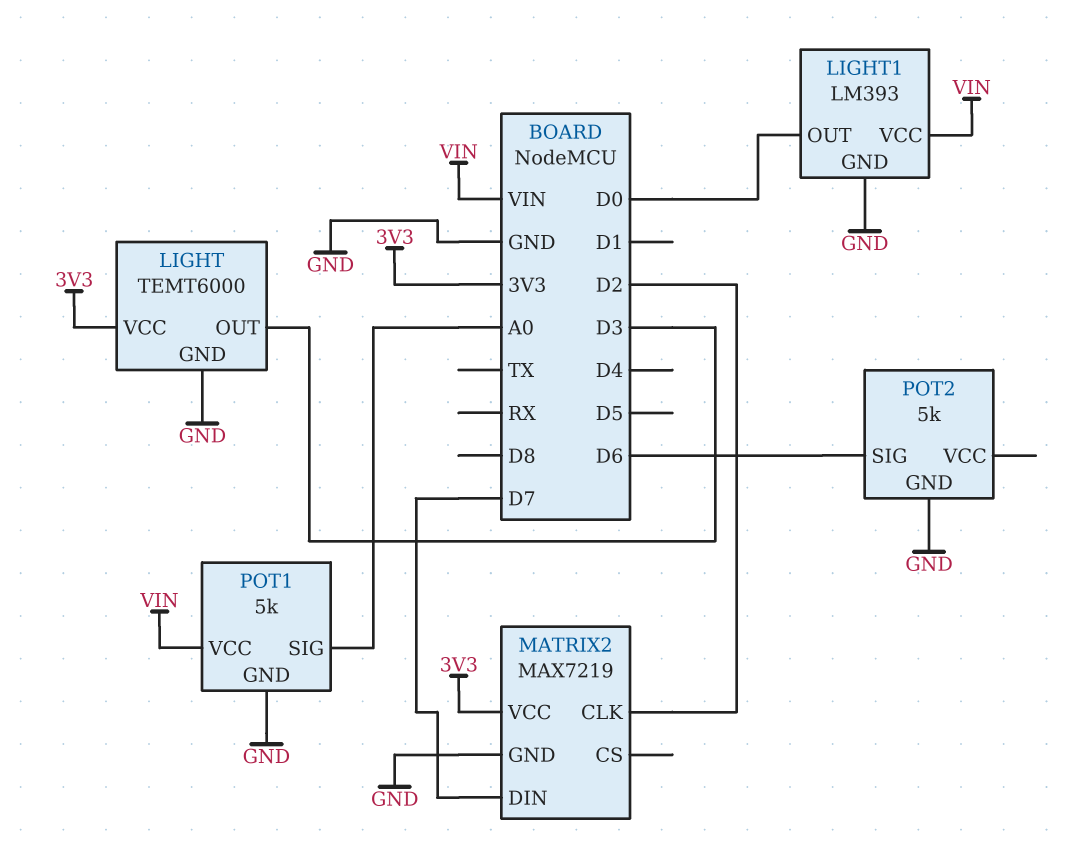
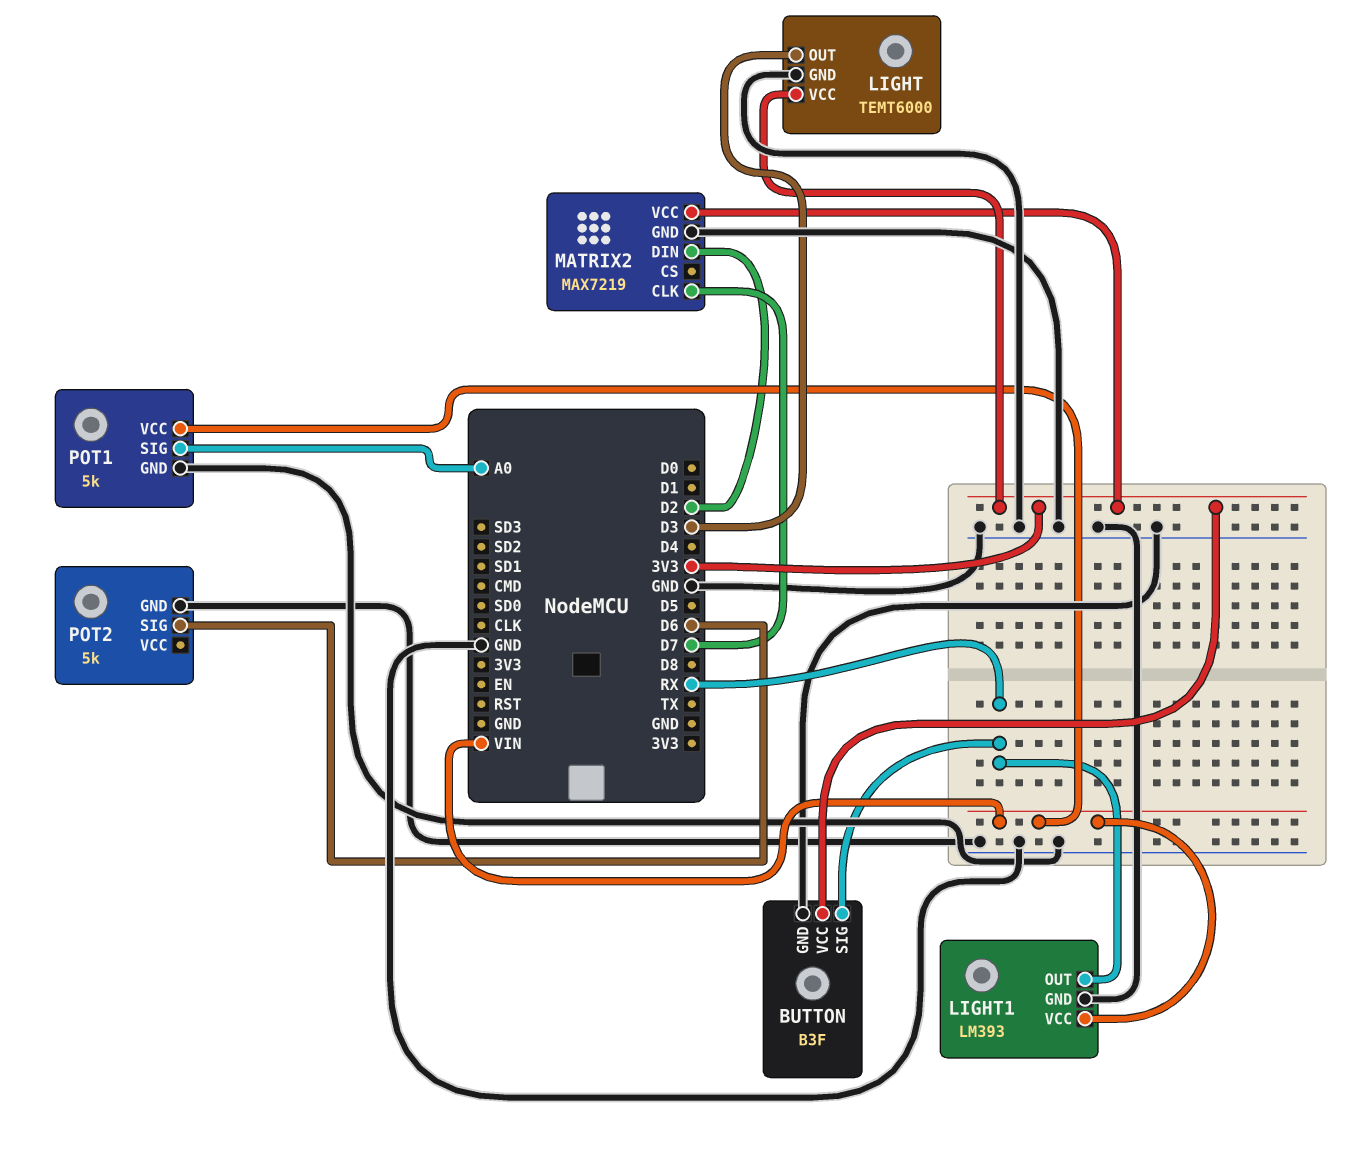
BUTTON: none -> B3F
BUTTON pin GND: none -> GND
BUTTON pin SIG: none -> RX
BUTTON pin VCC: none -> 3V3
LIGHT1 pin OUT: D0 -> RX
MATRIX2 pin CLK: D2 -> D7
MATRIX2 pin DIN: D7 -> D2

